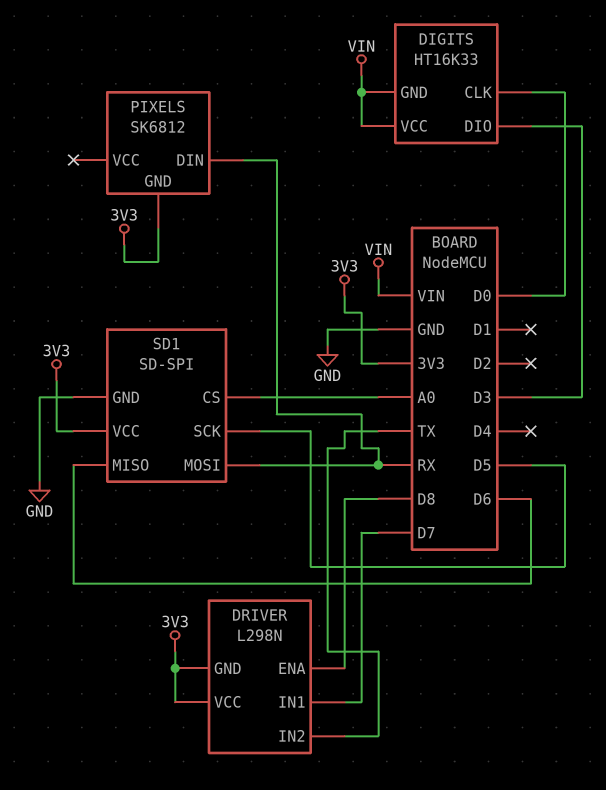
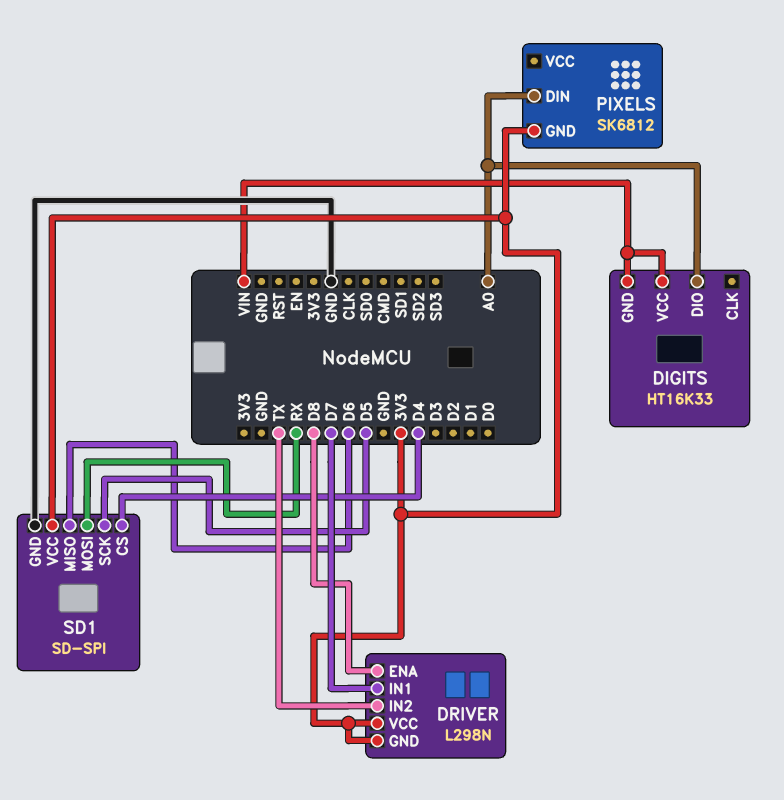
DIGITS pin CLK: D0 -> none
DIGITS pin DIO: D3 -> A0
PIXELS pin DIN: RX -> A0
SD1 pin CS: A0 -> D4

